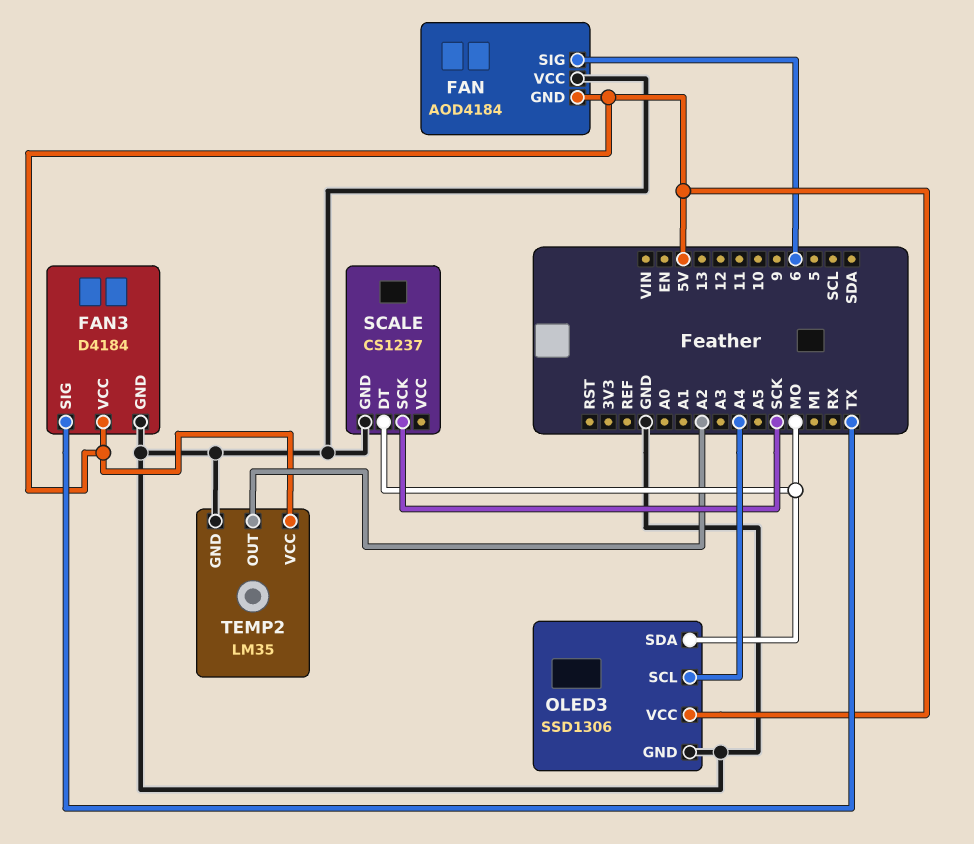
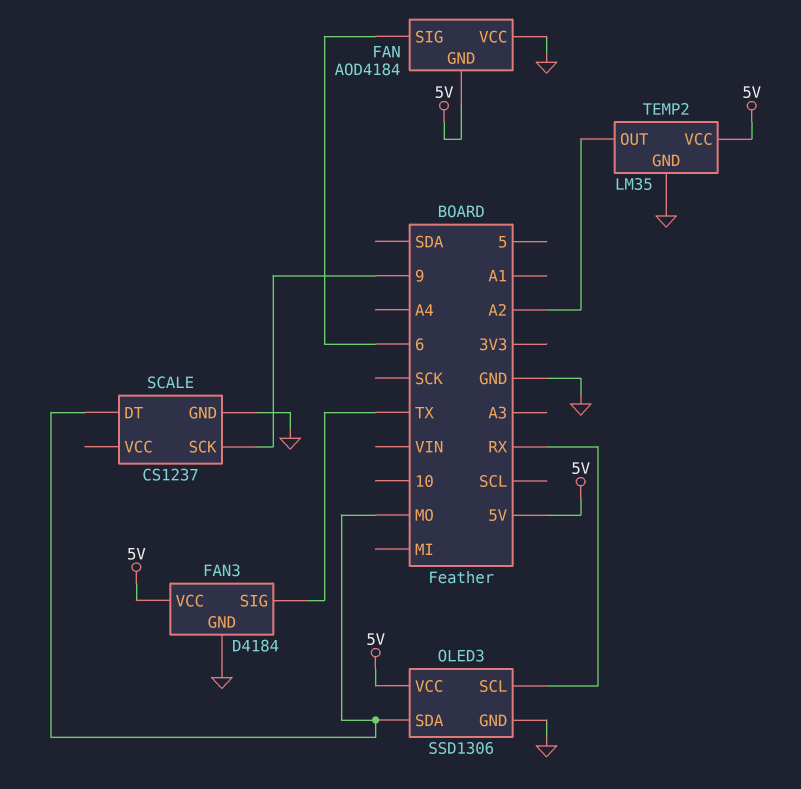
OLED3 pin SCL: A4 -> RX
SCALE pin SCK: SCK -> 9

